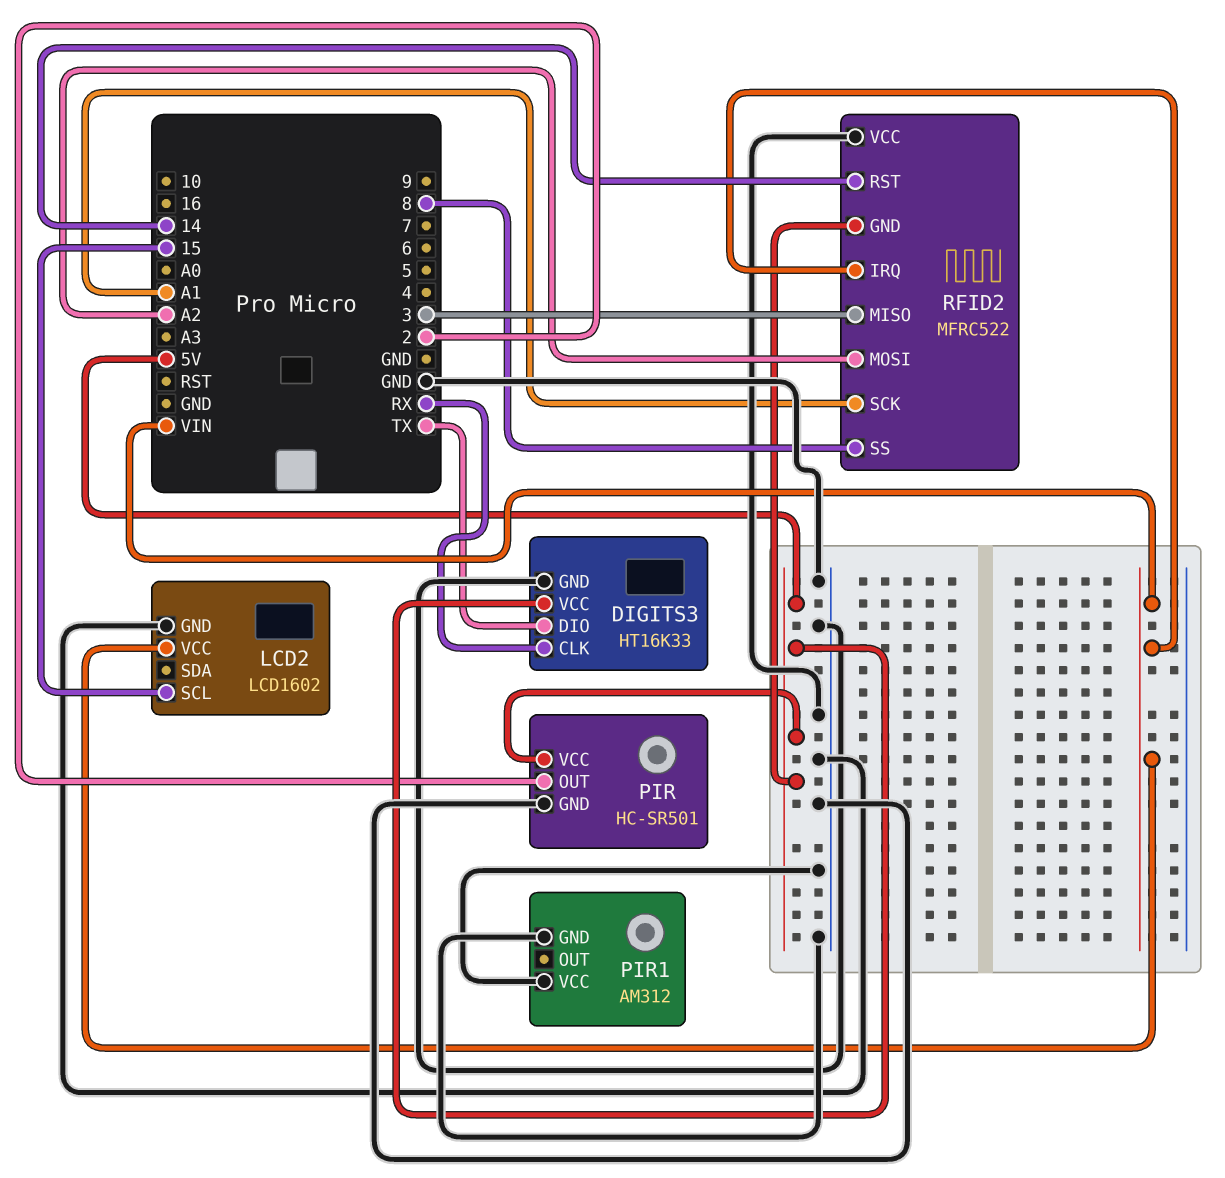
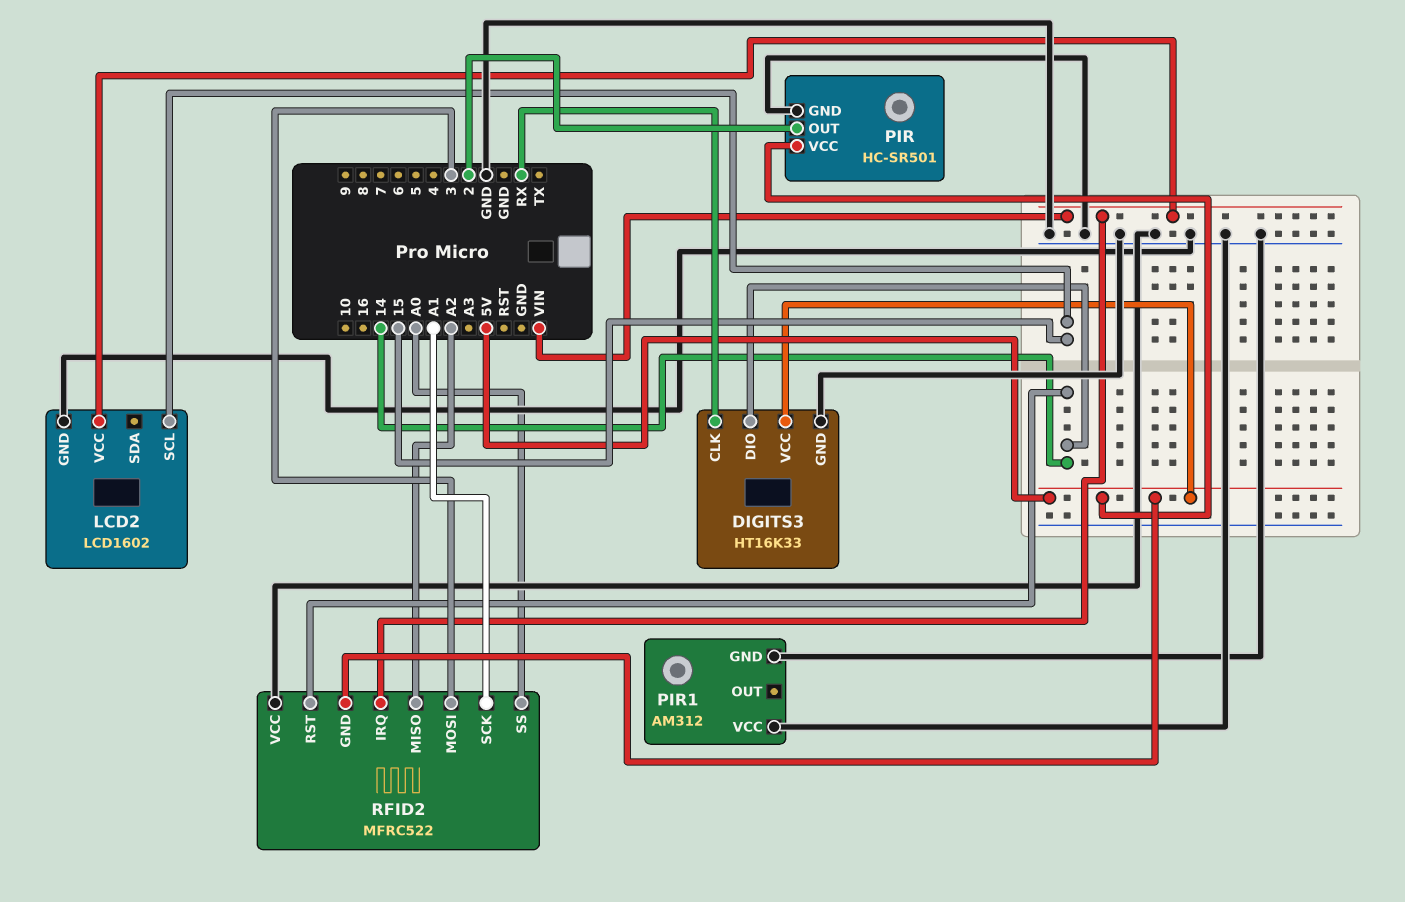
DIGITS3 pin DIO: TX -> 14
RFID2 pin MISO: 3 -> A2
RFID2 pin MOSI: A2 -> 3
RFID2 pin SS: 8 -> A0

